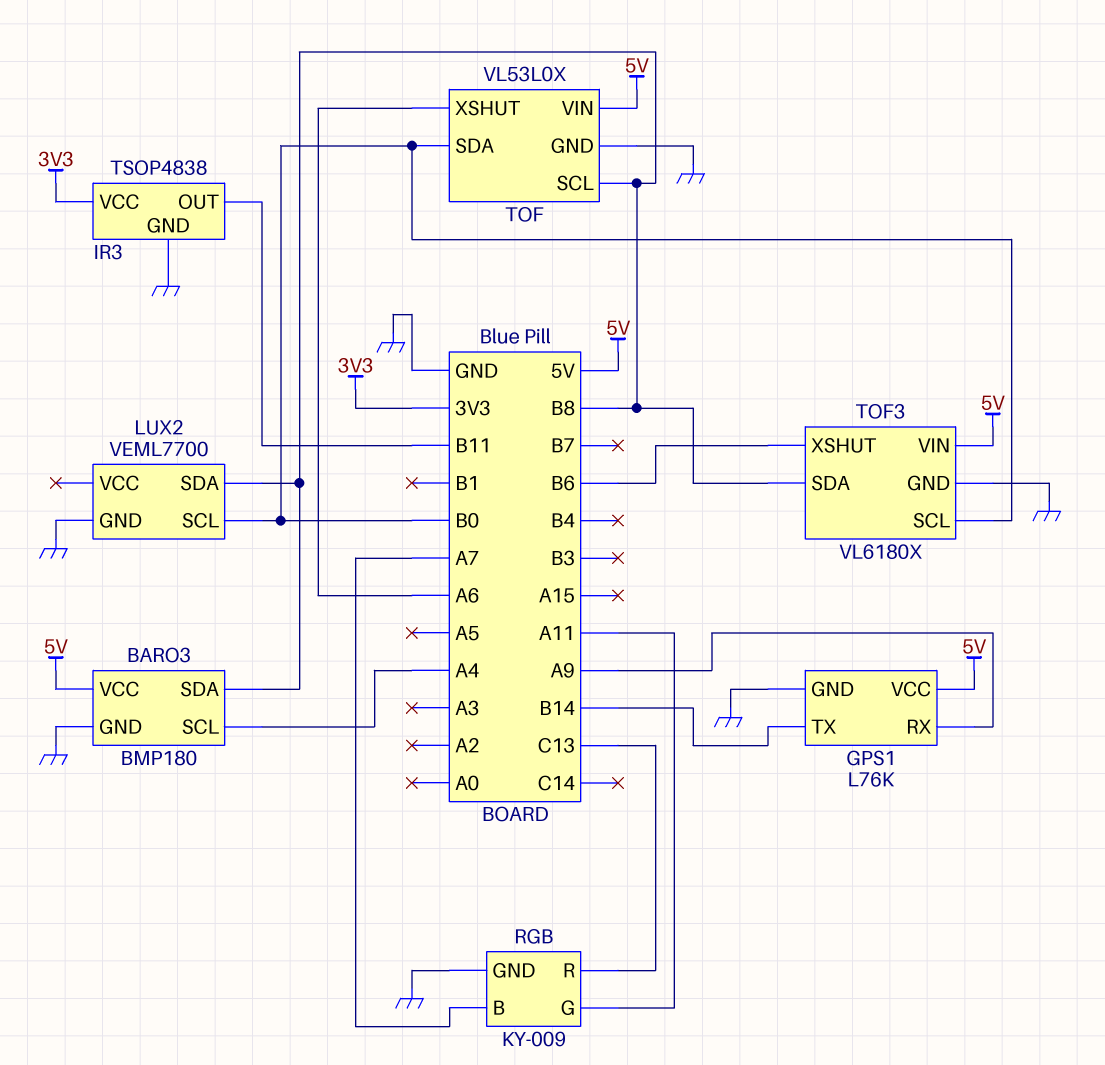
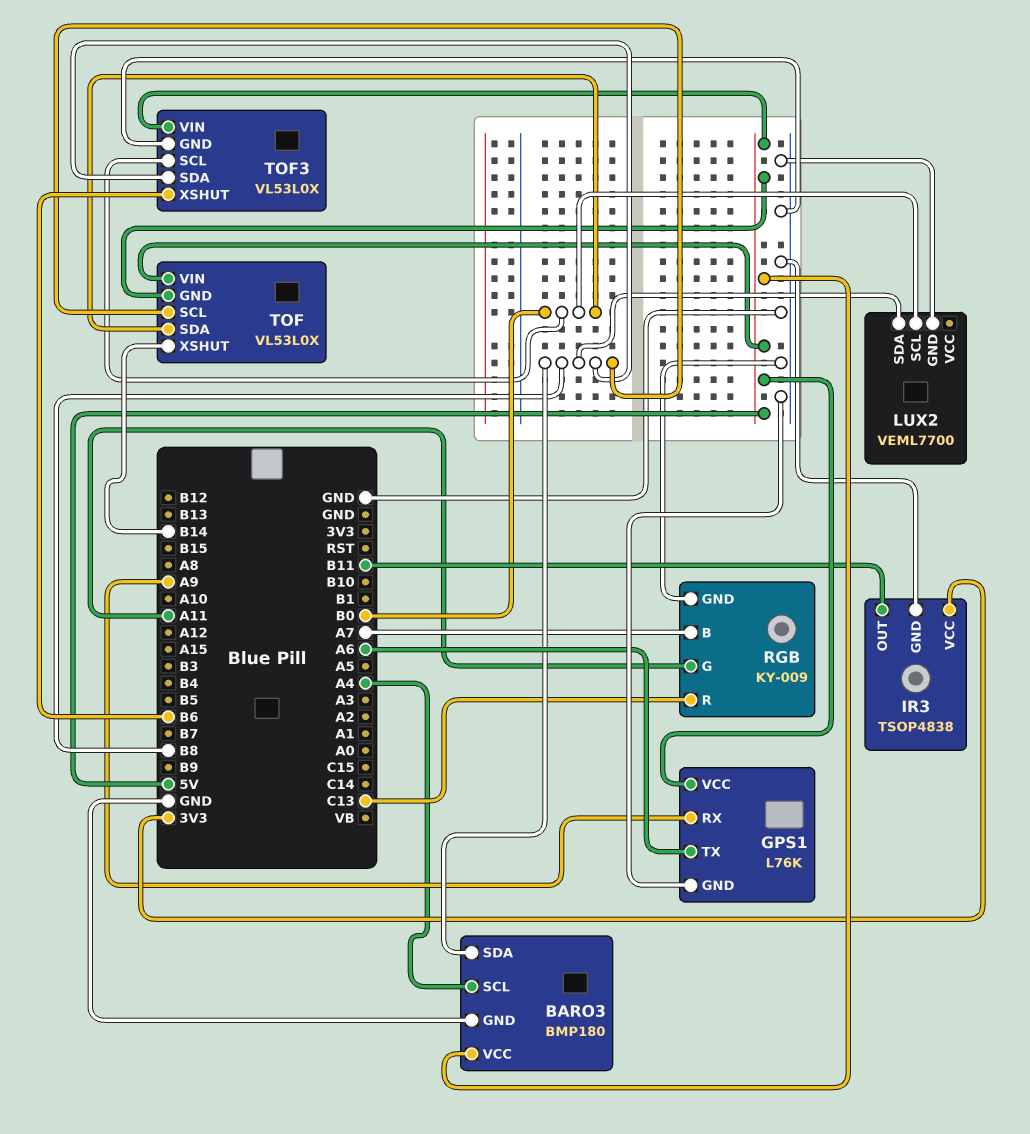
GPS1 pin TX: B14 -> A6
TOF pin GND: GND -> 5V
TOF pin XSHUT: A6 -> B14
TOF3: VL6180X -> VL53L0X

